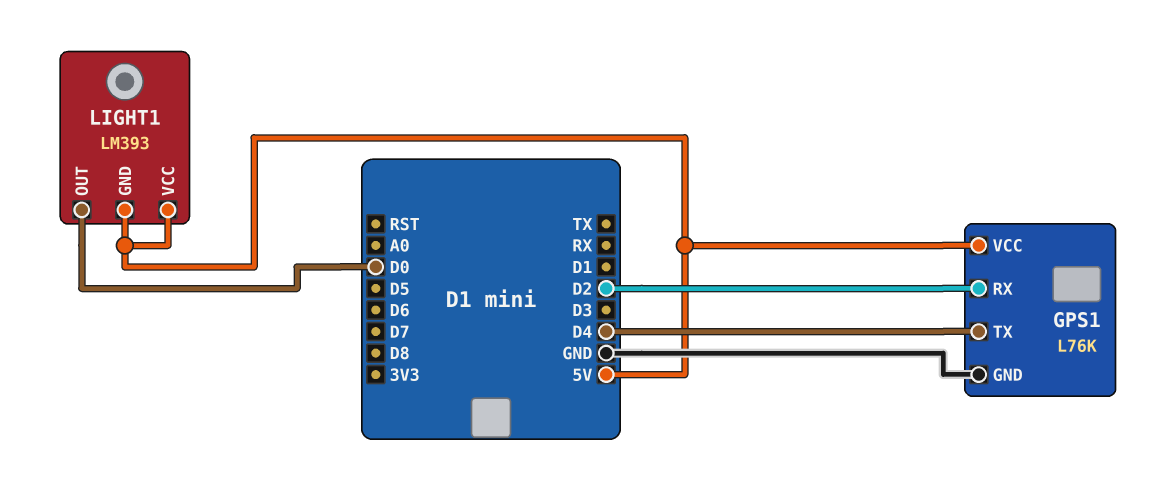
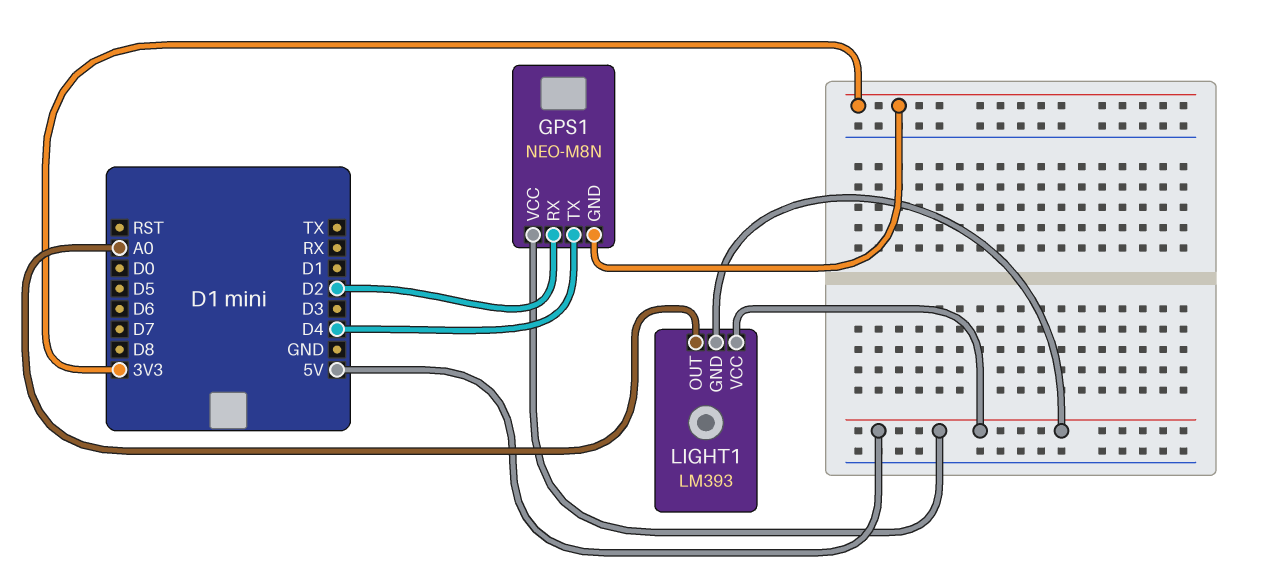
GPS1: L76K -> NEO-M8N
GPS1 pin GND: GND -> 3V3
LIGHT1 pin OUT: D0 -> A0

